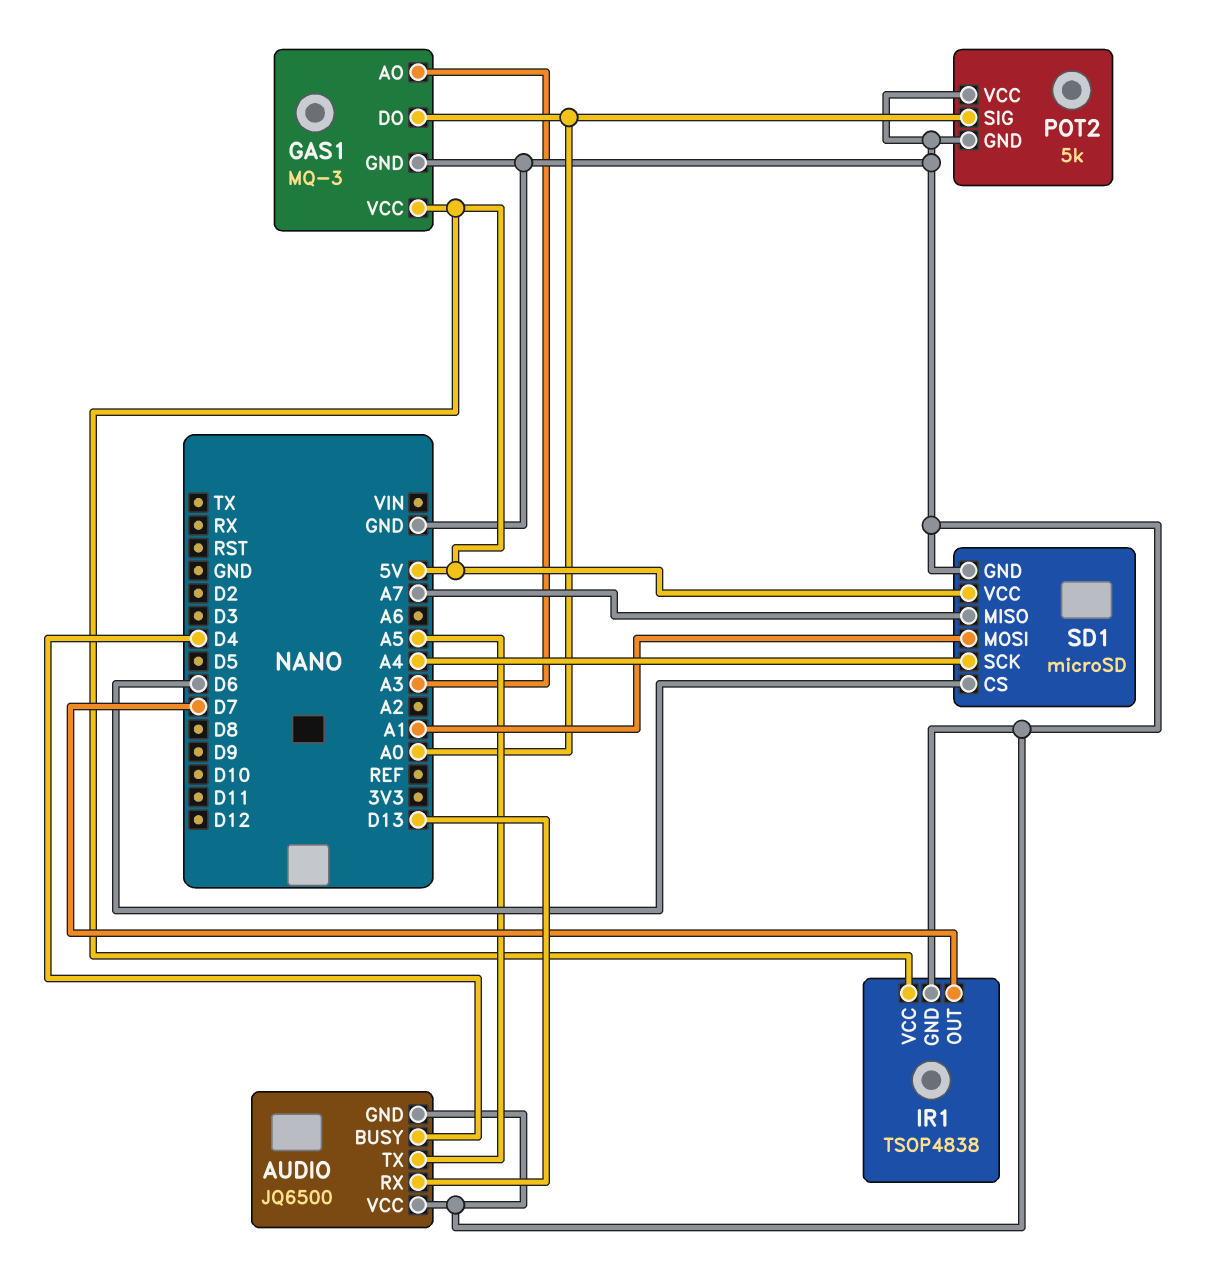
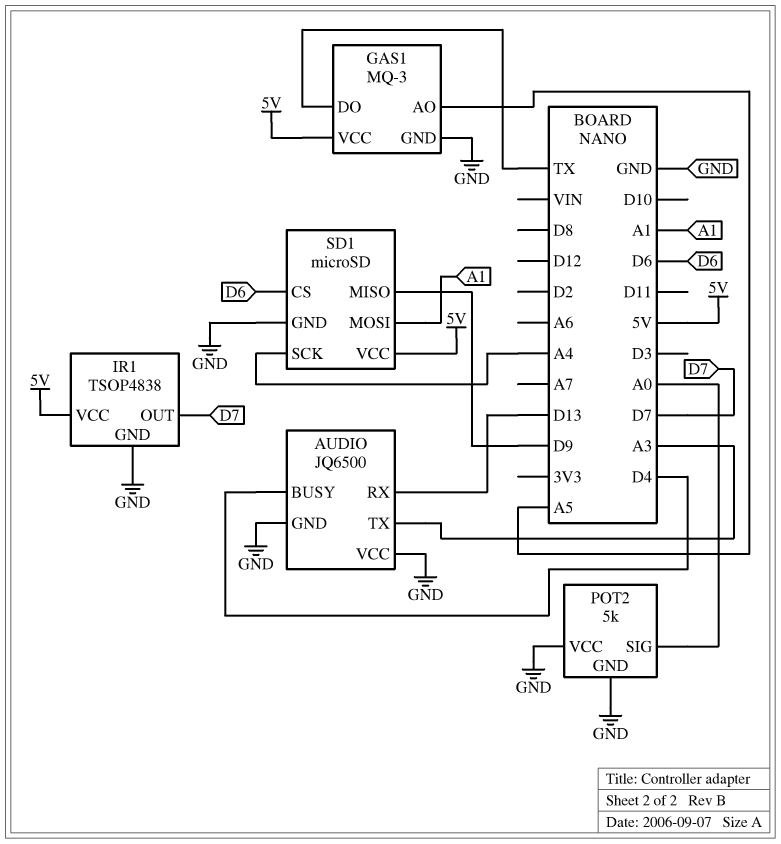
AUDIO pin TX: A5 -> A3
GAS1 pin AO: A3 -> A5
GAS1 pin DO: A0 -> TX
SD1 pin MISO: A7 -> D9

